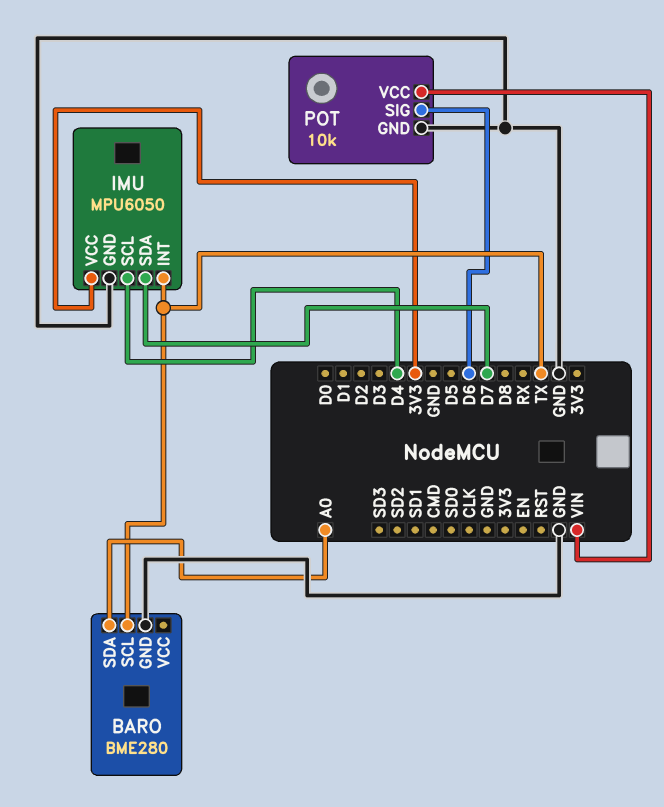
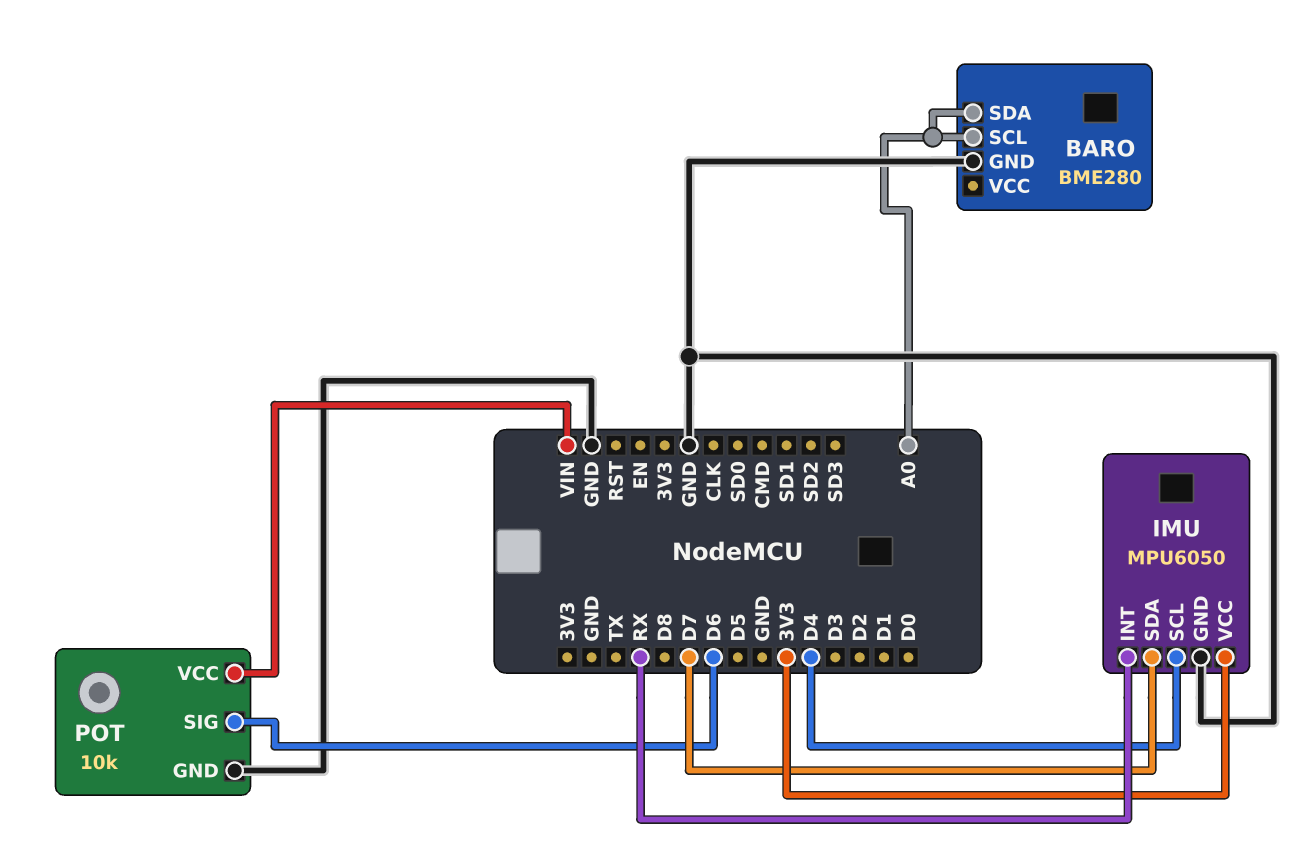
BARO pin SCL: TX -> A0
IMU pin INT: TX -> RX

